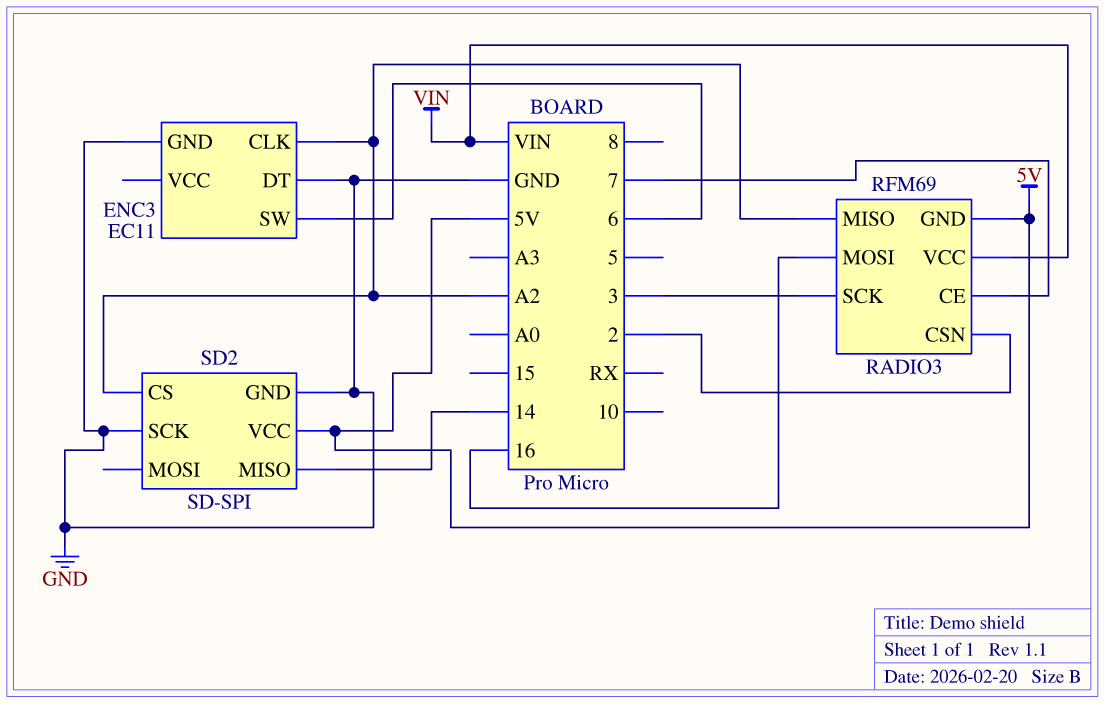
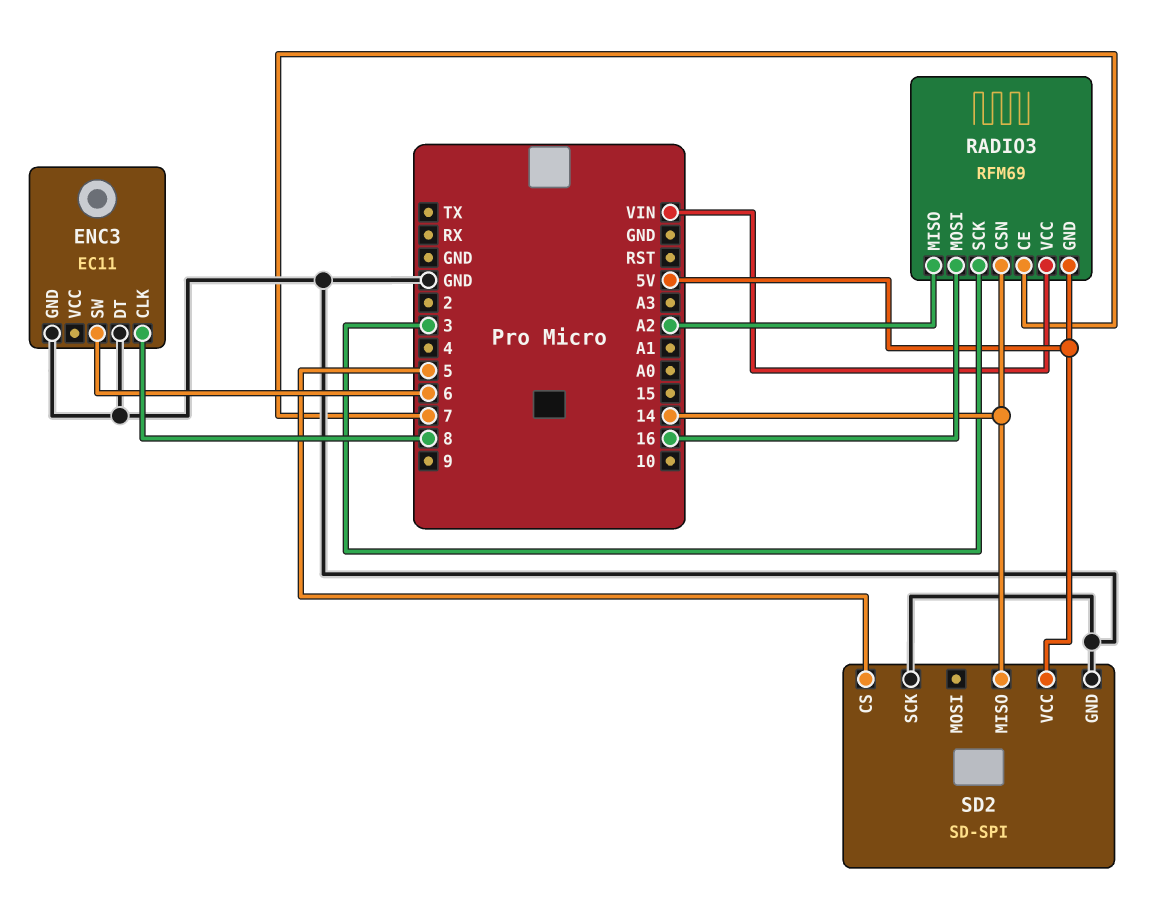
ENC3 pin CLK: A2 -> 8
RADIO3 pin CSN: 2 -> 14
SD2 pin CS: A2 -> 5

